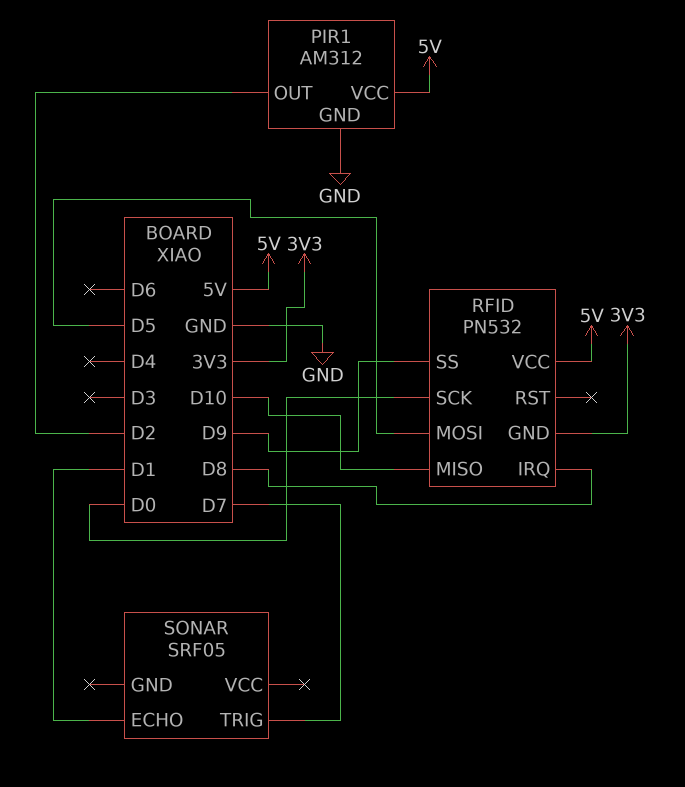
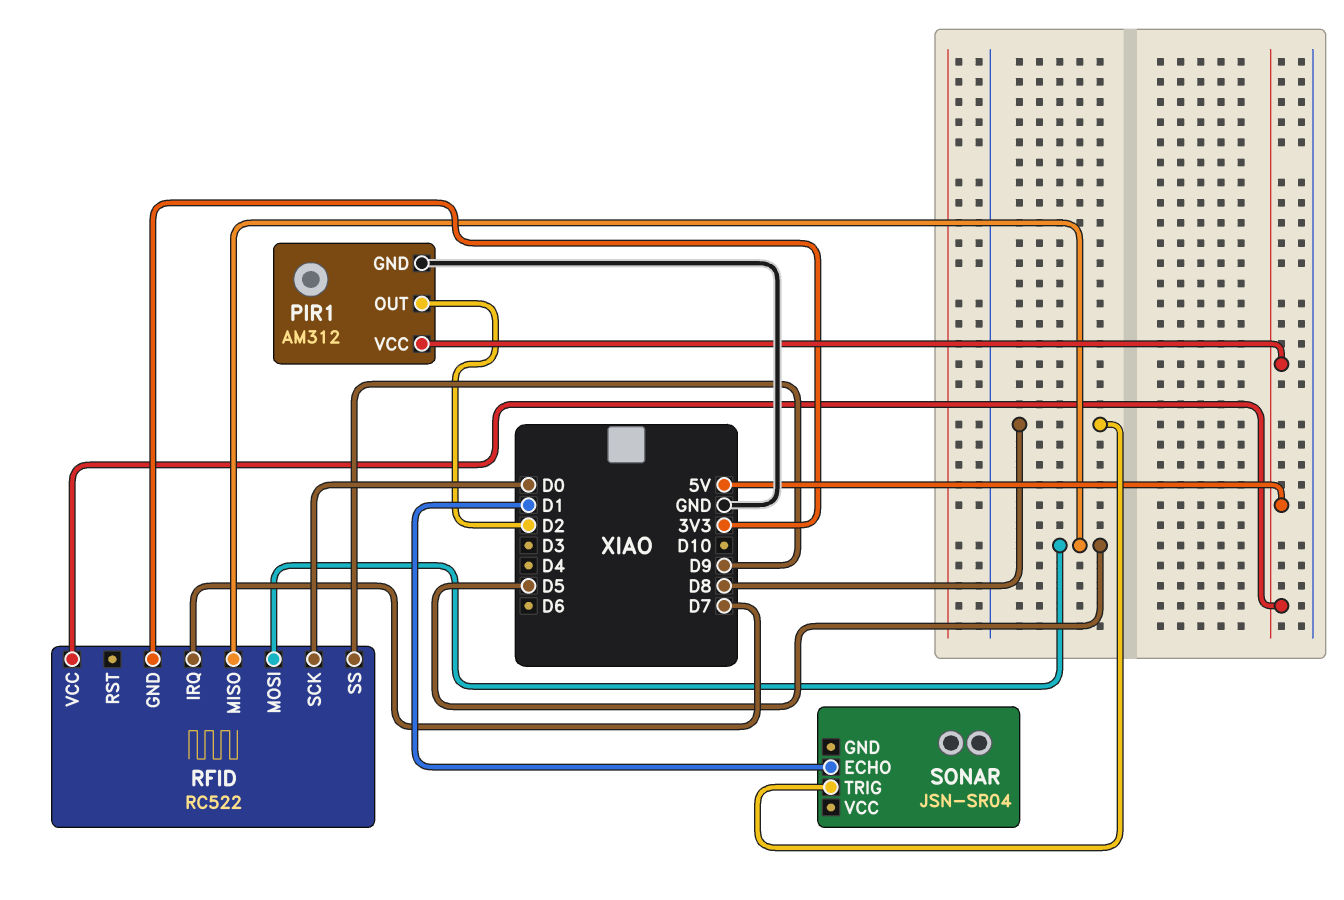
RFID: PN532 -> RC522
RFID pin IRQ: D8 -> D7
RFID pin MISO: D10 -> D5
SONAR: SRF05 -> JSN-SR04
SONAR pin TRIG: D7 -> D8

